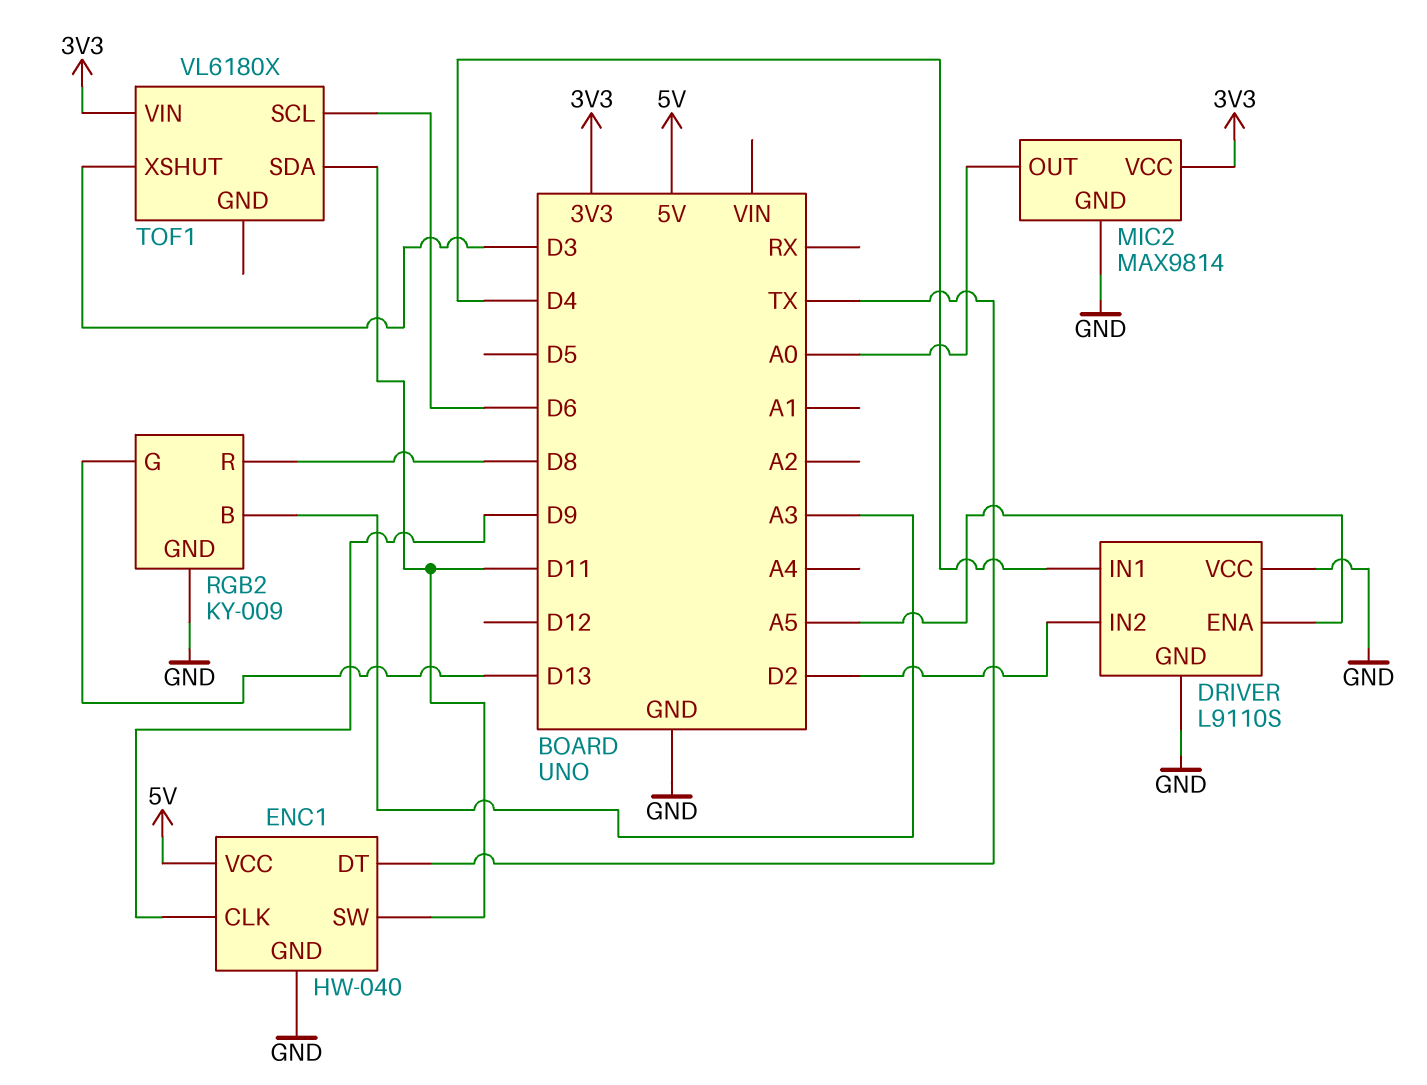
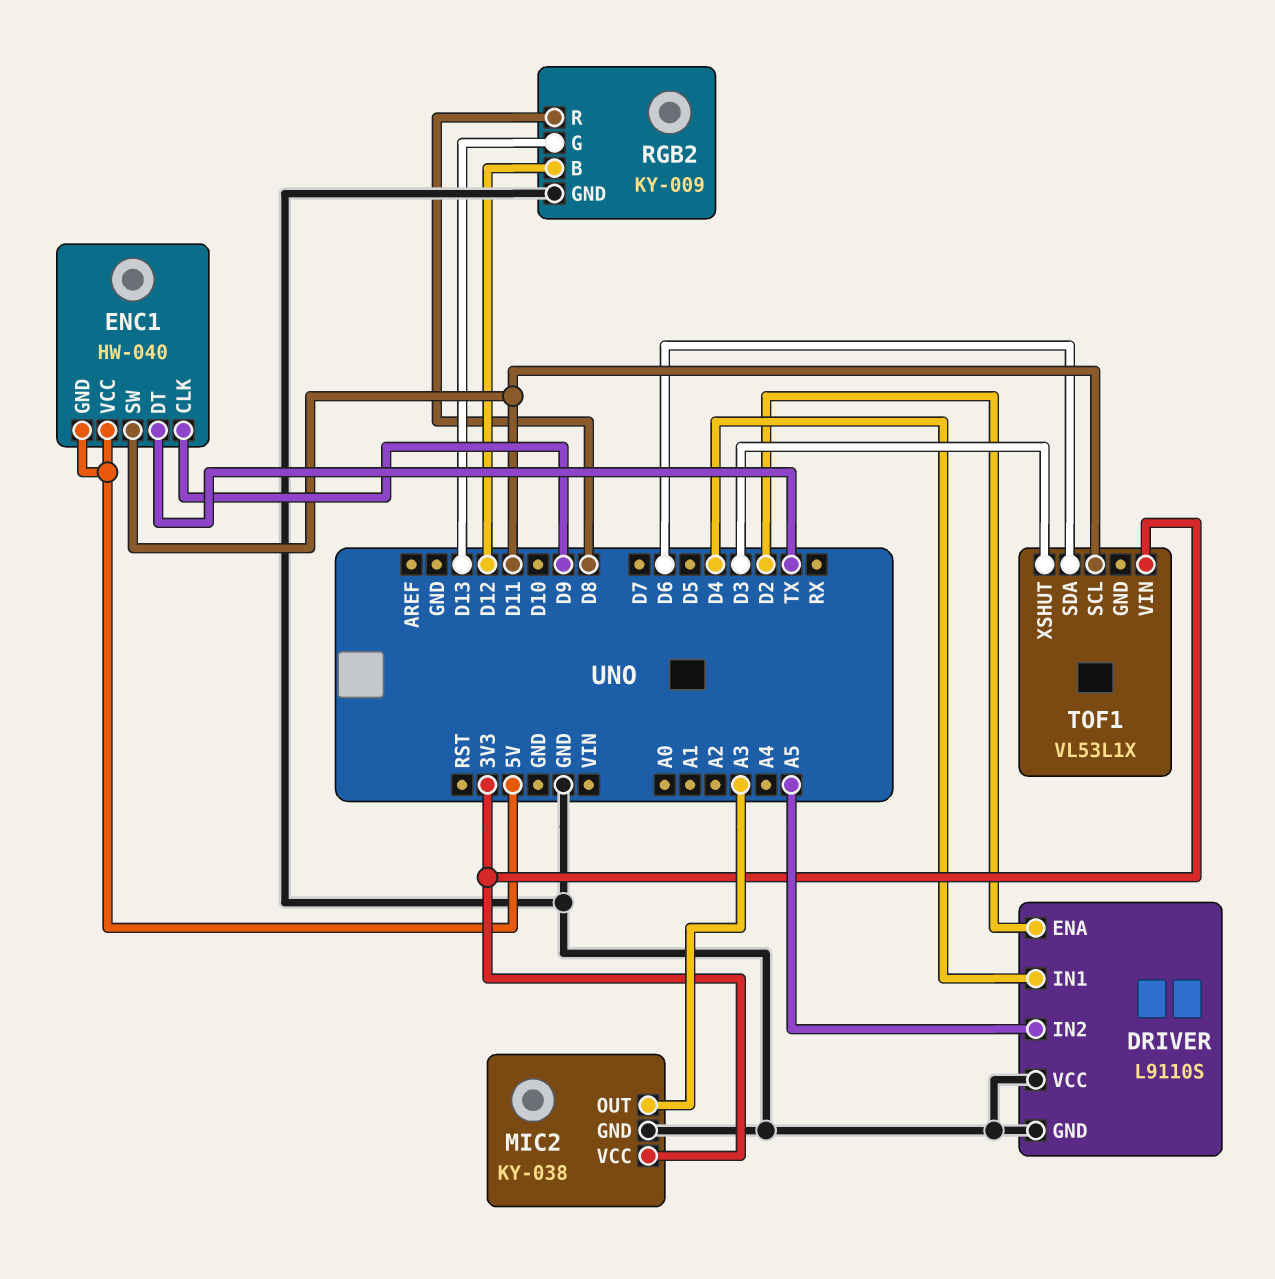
DRIVER pin ENA: A5 -> D2
DRIVER pin IN2: D2 -> A5
ENC1 pin GND: GND -> 5V
MIC2: MAX9814 -> KY-038
MIC2 pin OUT: A0 -> A3
RGB2 pin B: A3 -> D12
TOF1: VL6180X -> VL53L1X
TOF1 pin SCL: D6 -> D11
TOF1 pin SDA: D11 -> D6

